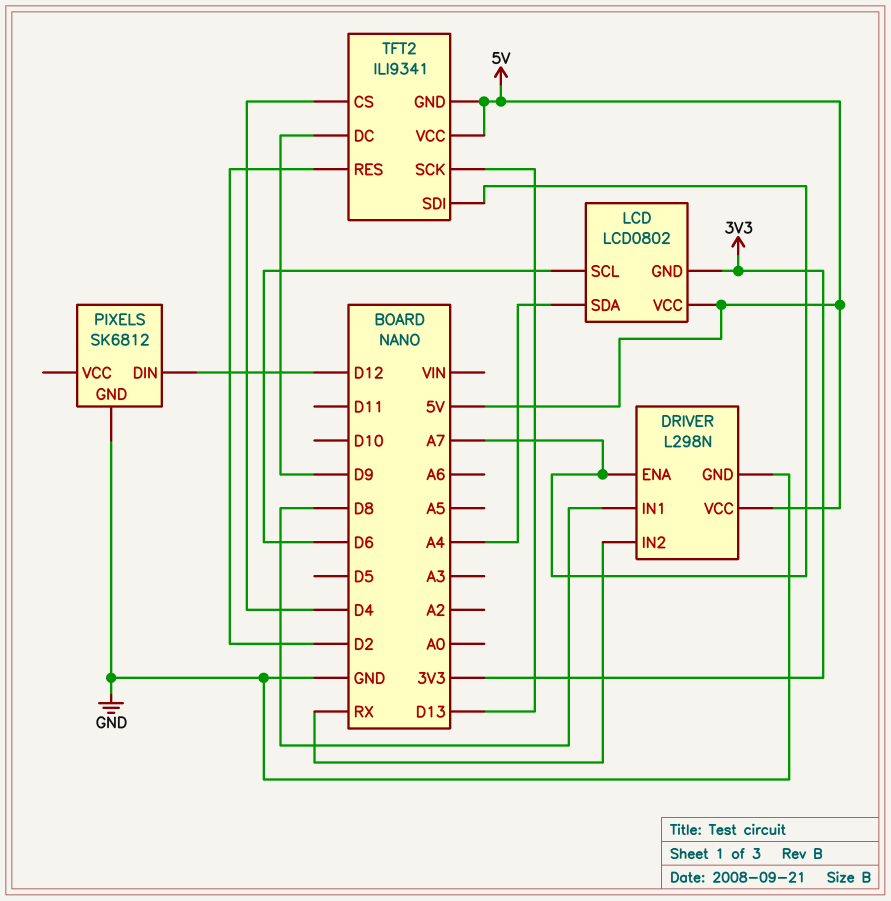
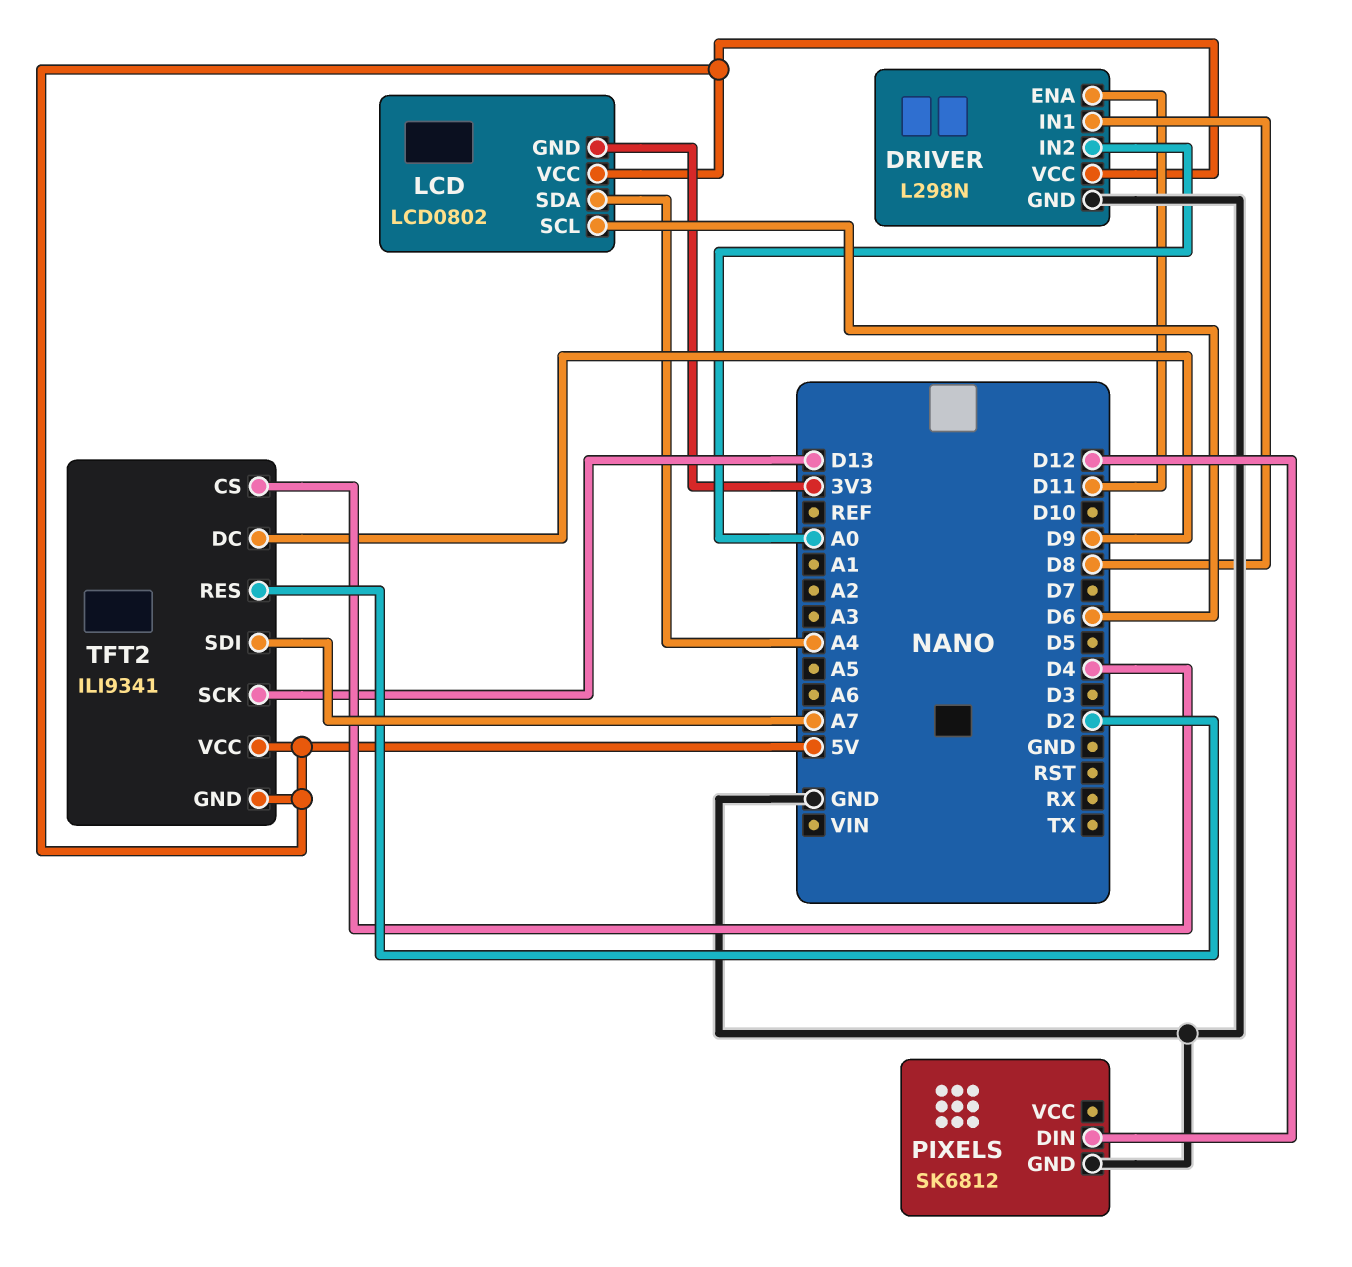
DRIVER pin ENA: A7 -> D11
DRIVER pin IN2: RX -> A0

